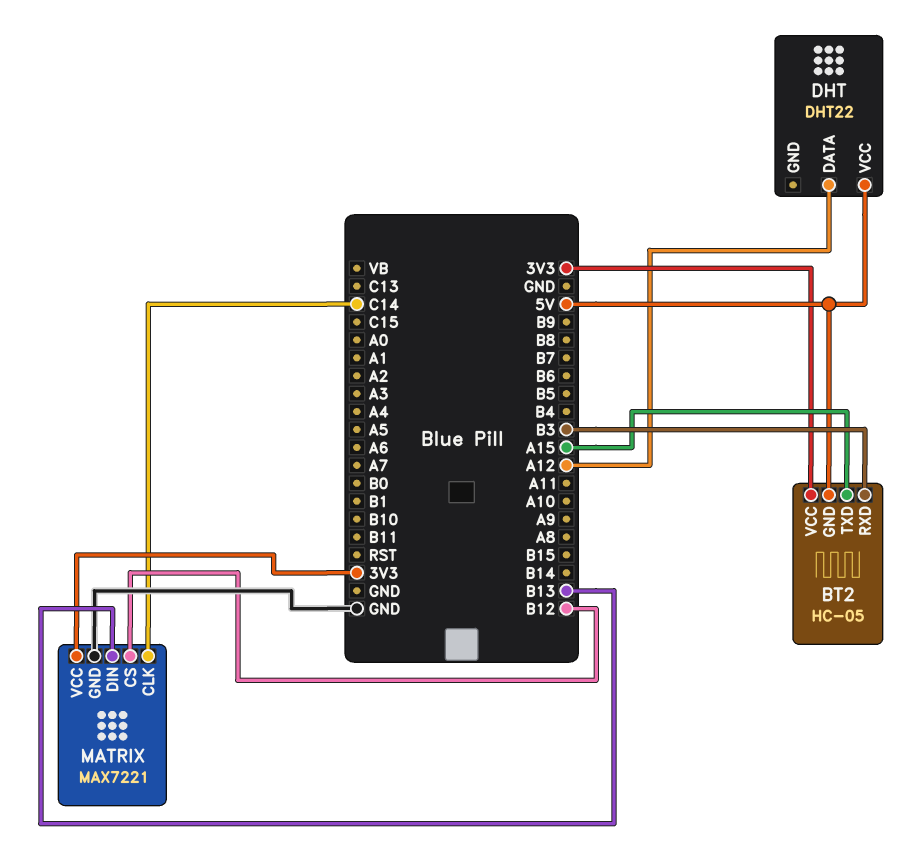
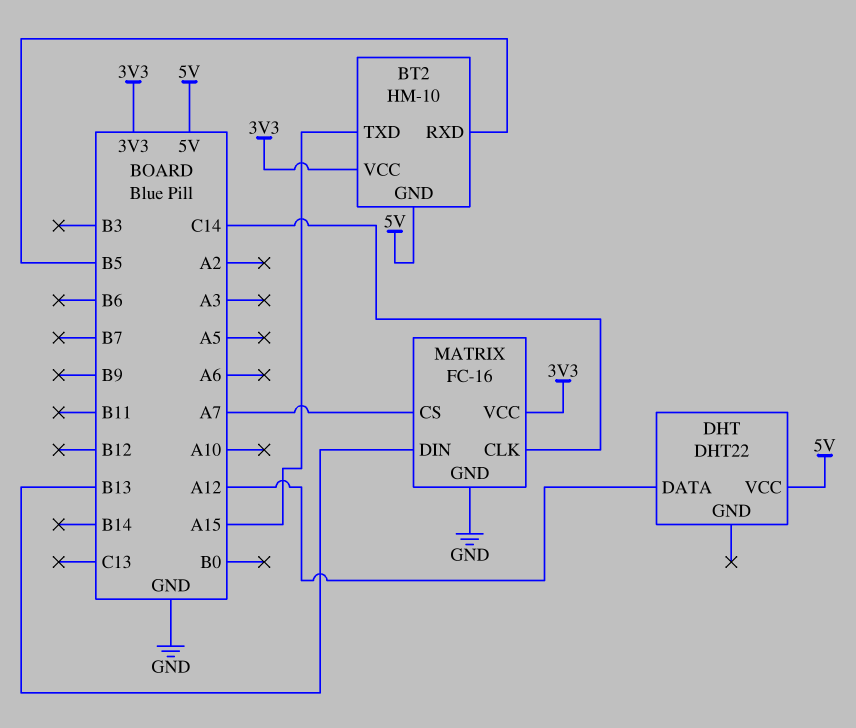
BT2: HC-05 -> HM-10
BT2 pin RXD: B3 -> B5
MATRIX: MAX7221 -> FC-16
MATRIX pin CS: B12 -> A7

